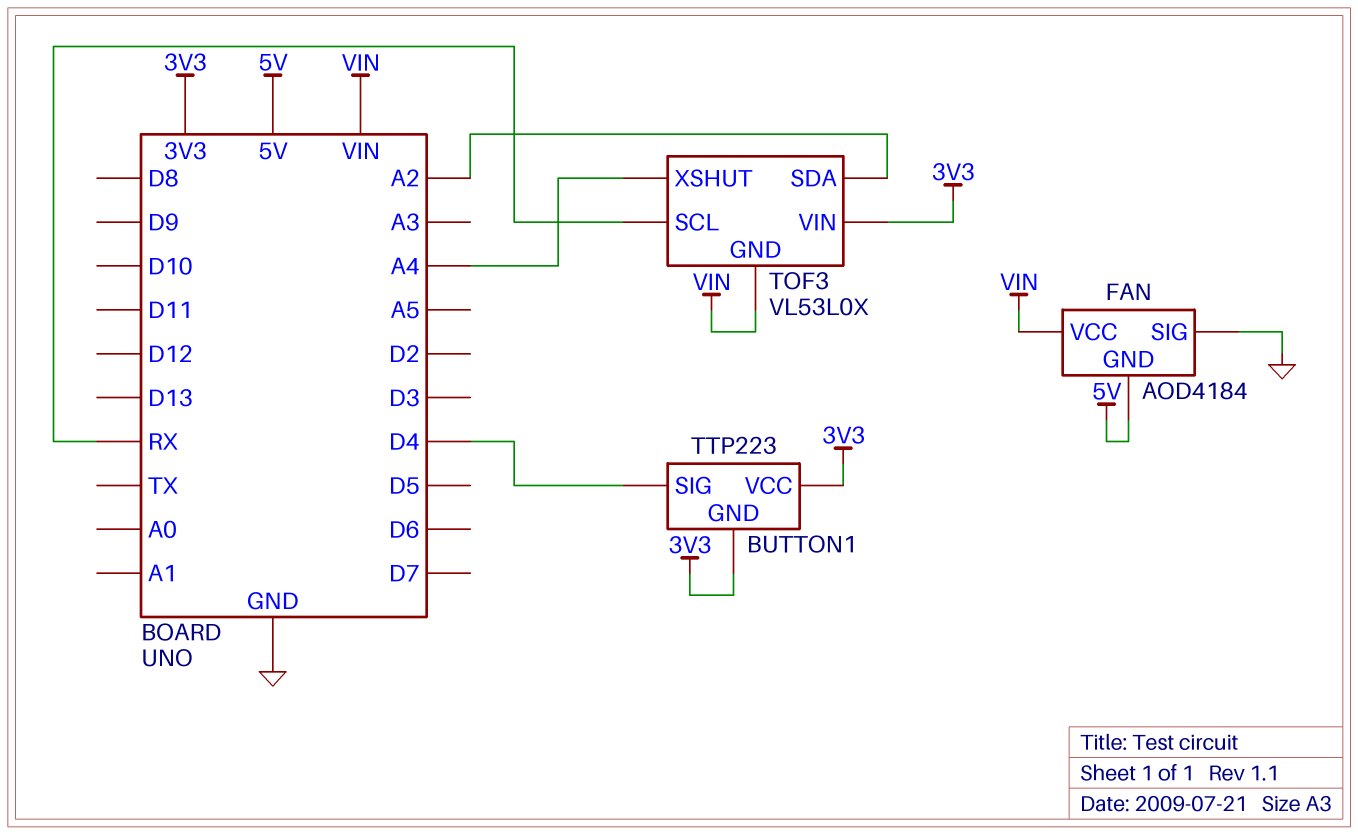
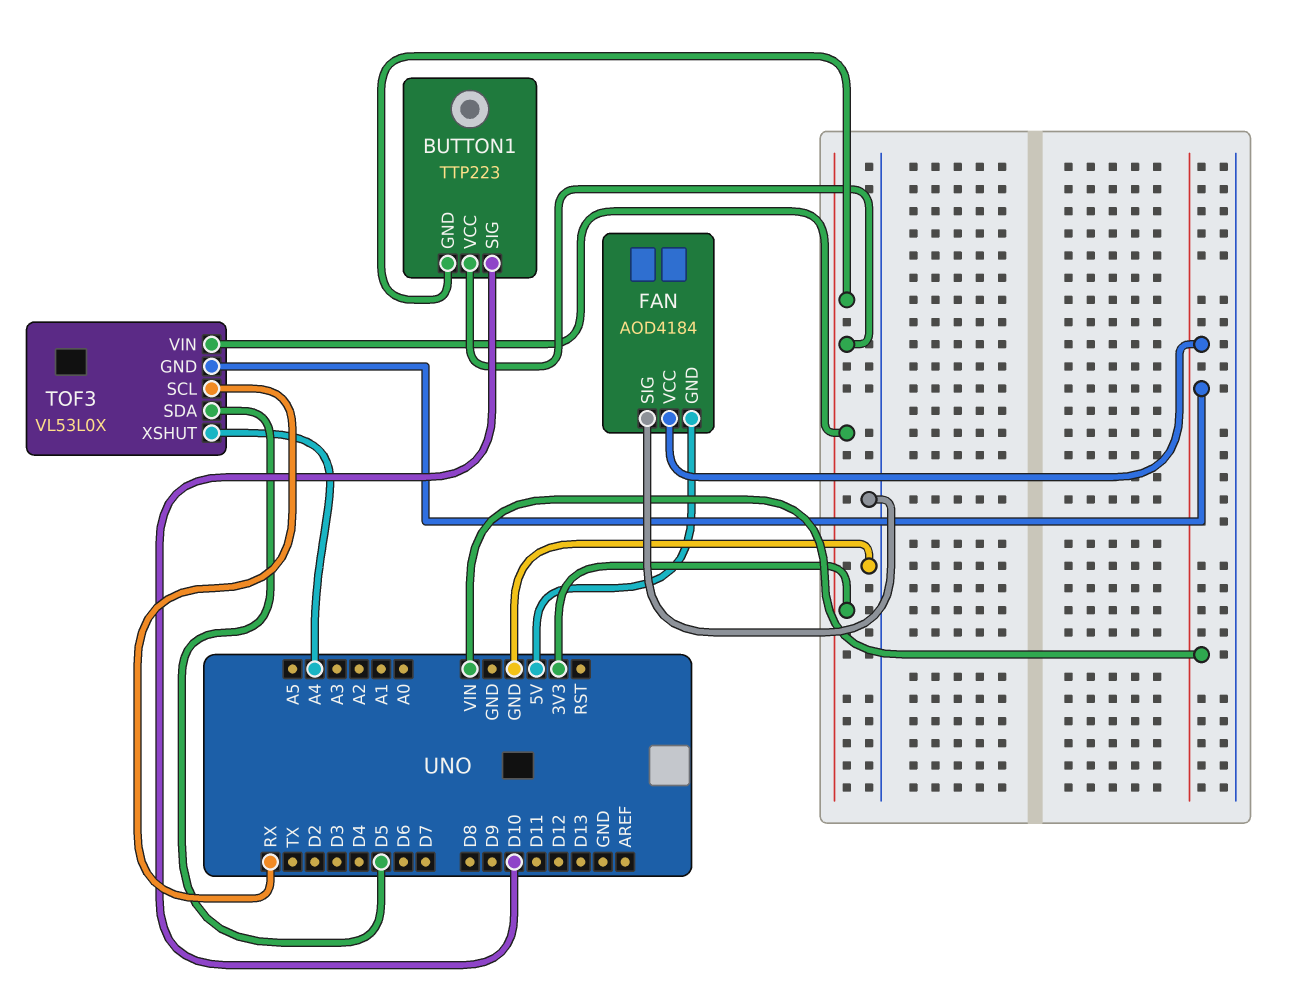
BUTTON1 pin SIG: D4 -> D10
TOF3 pin SDA: A2 -> D5

